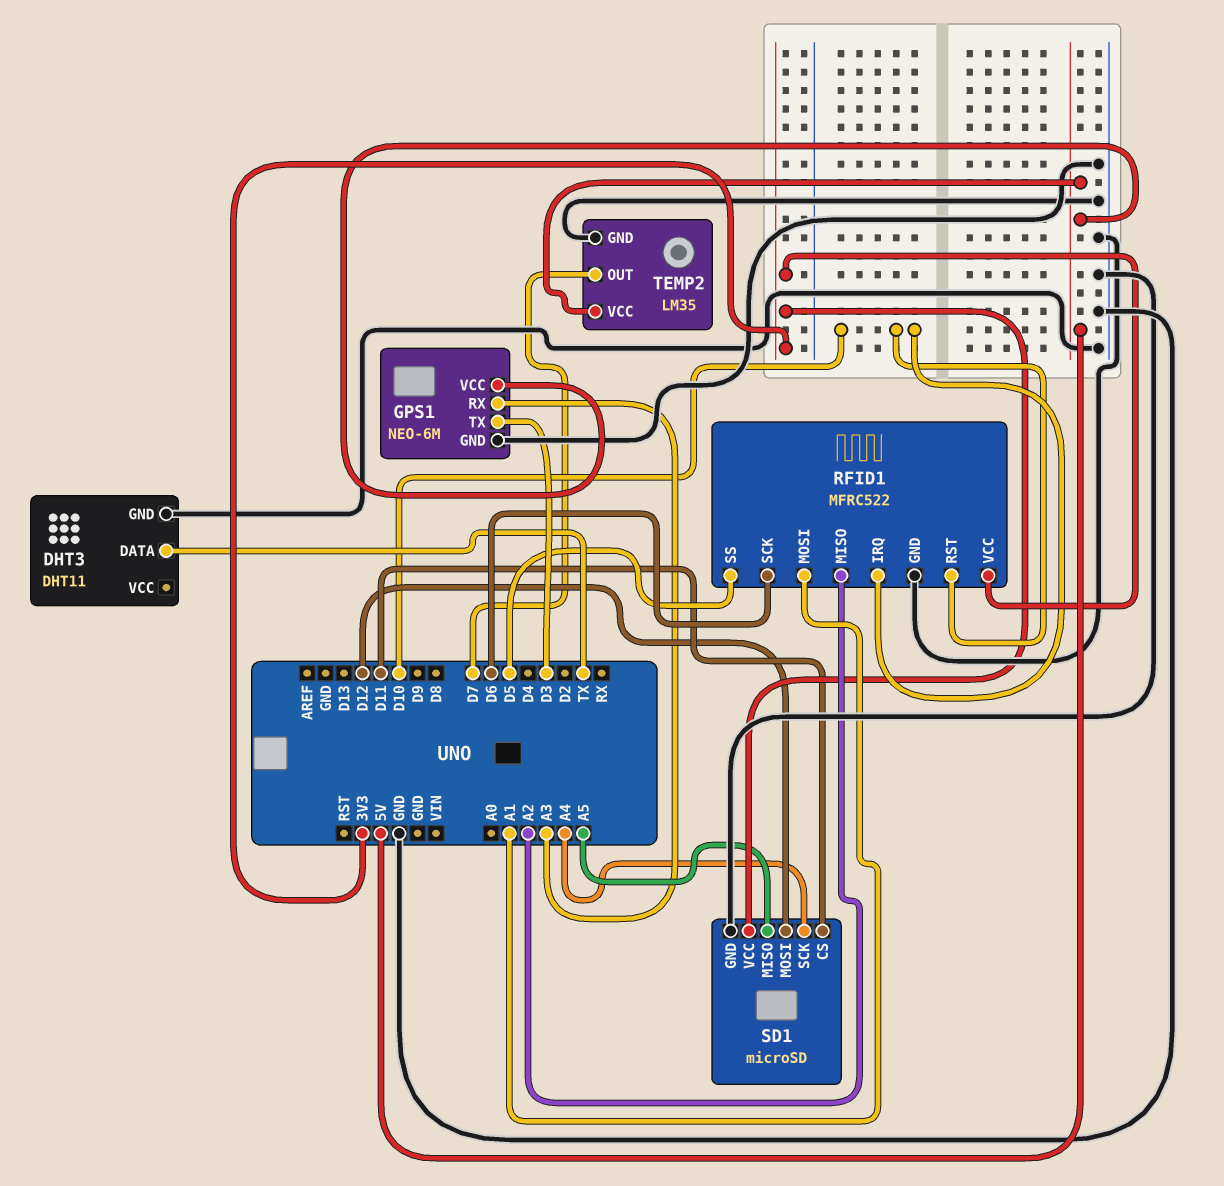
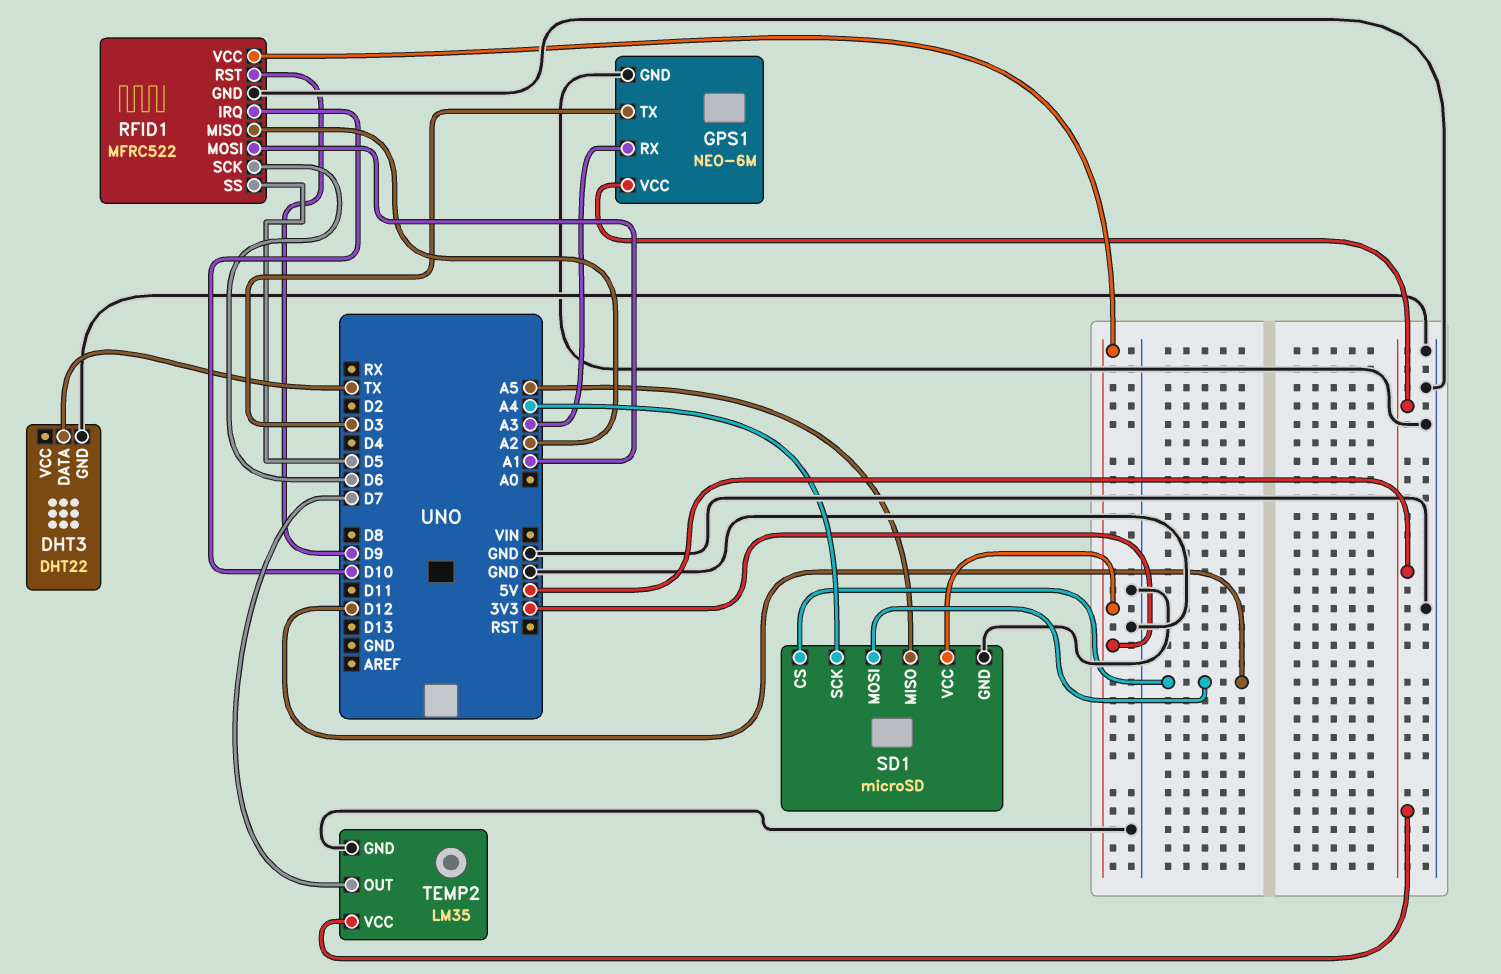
DHT3: DHT11 -> DHT22
RFID1 pin RST: D10 -> D9
SD1 pin CS: D11 -> D12

